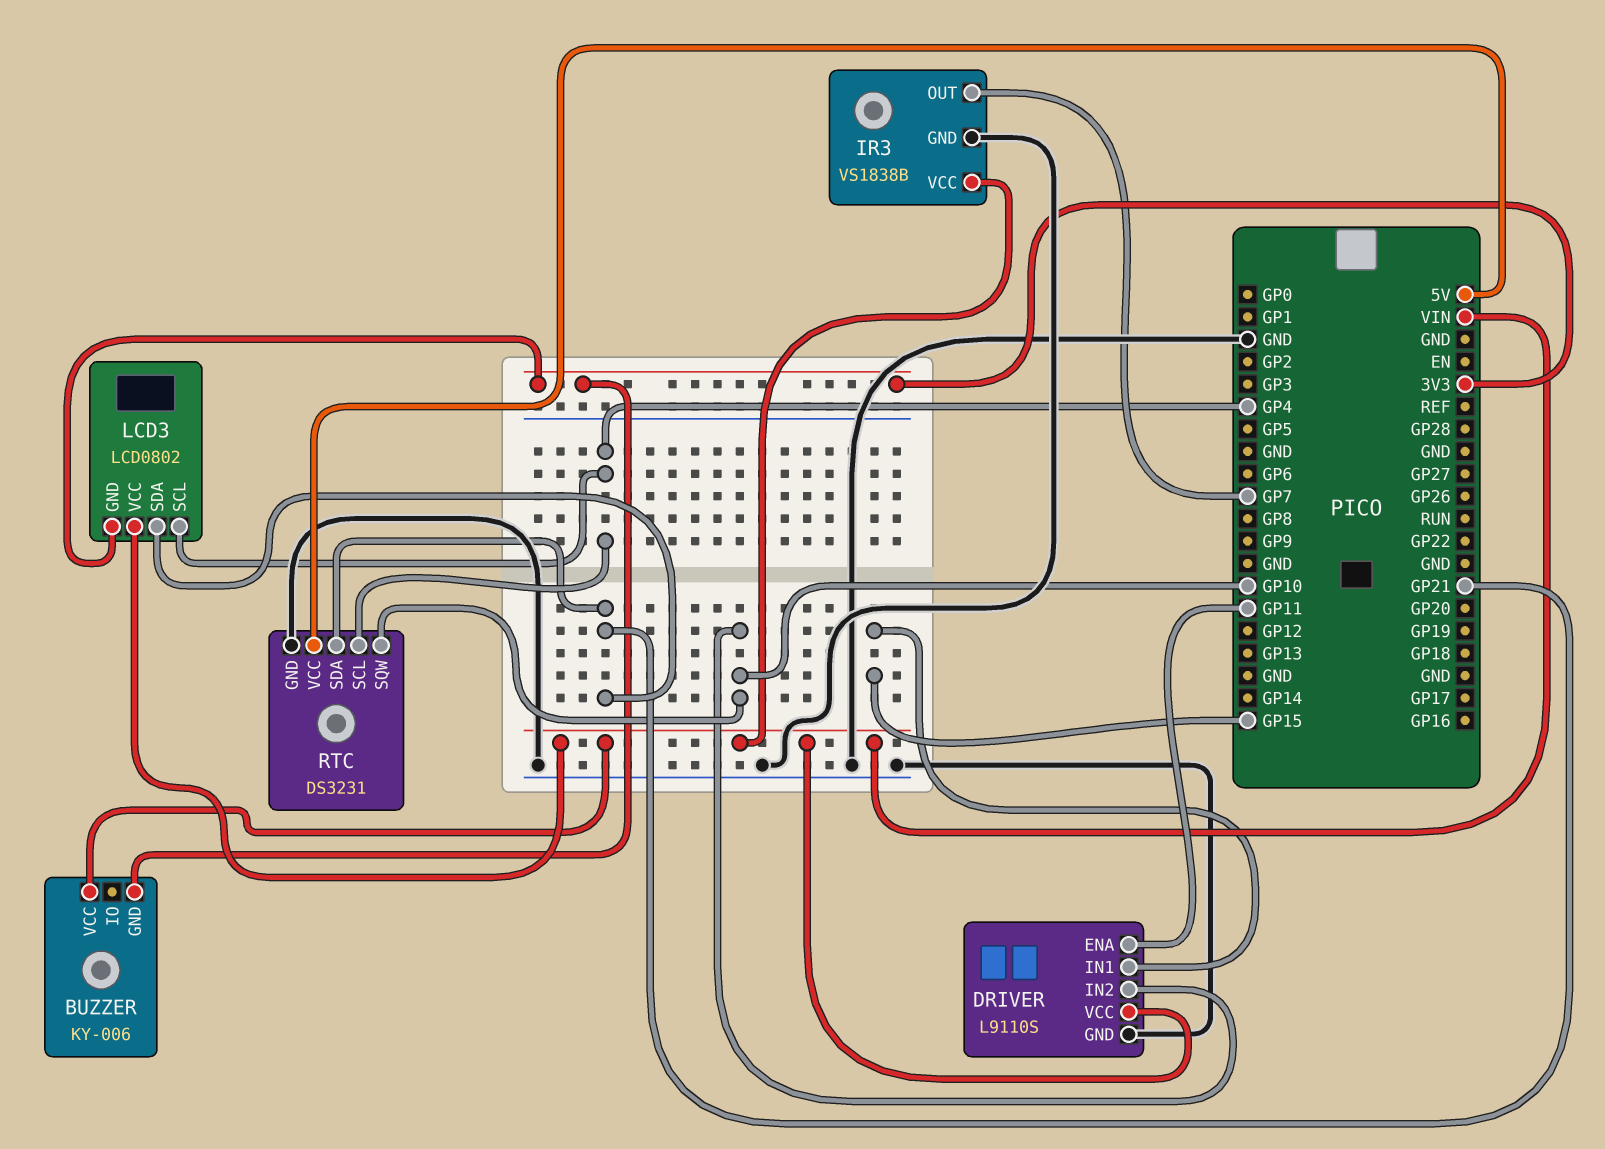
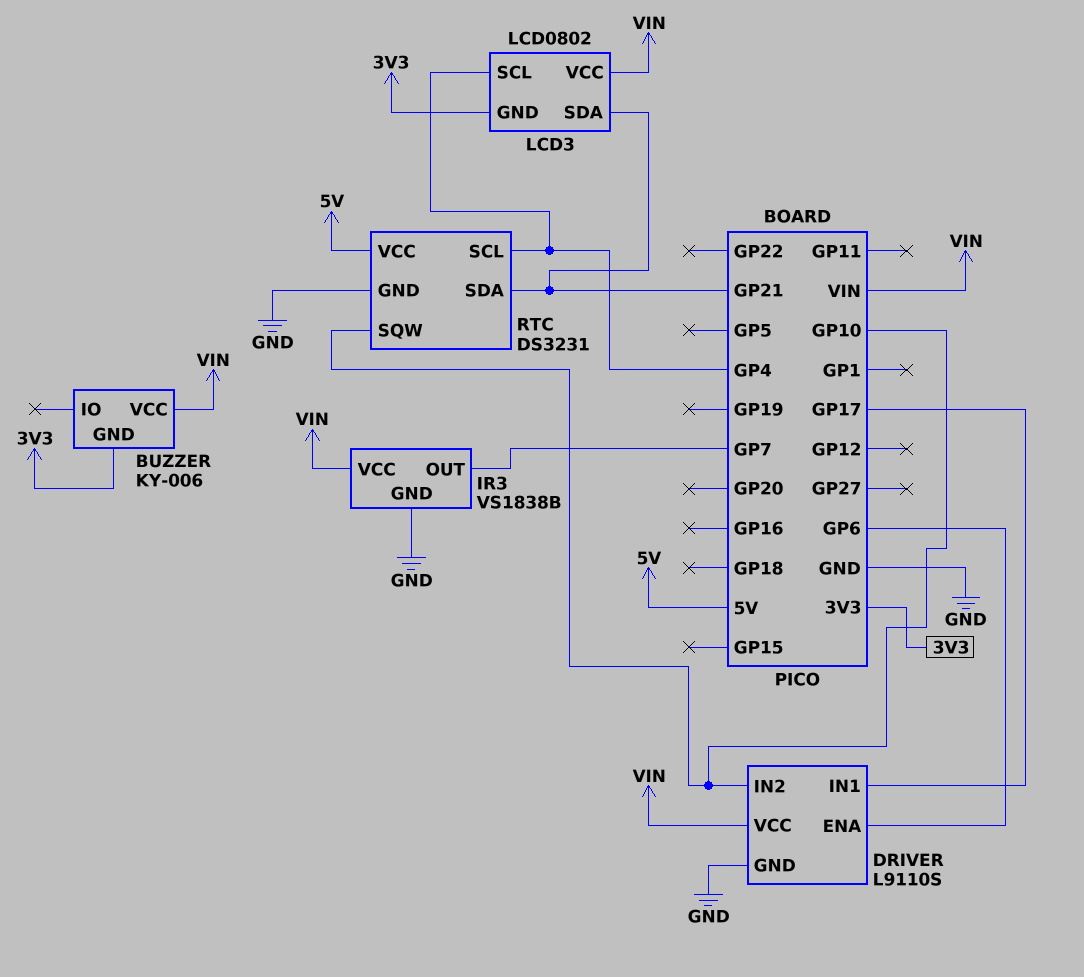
DRIVER pin ENA: GP11 -> GP6
DRIVER pin IN1: GP15 -> GP17

